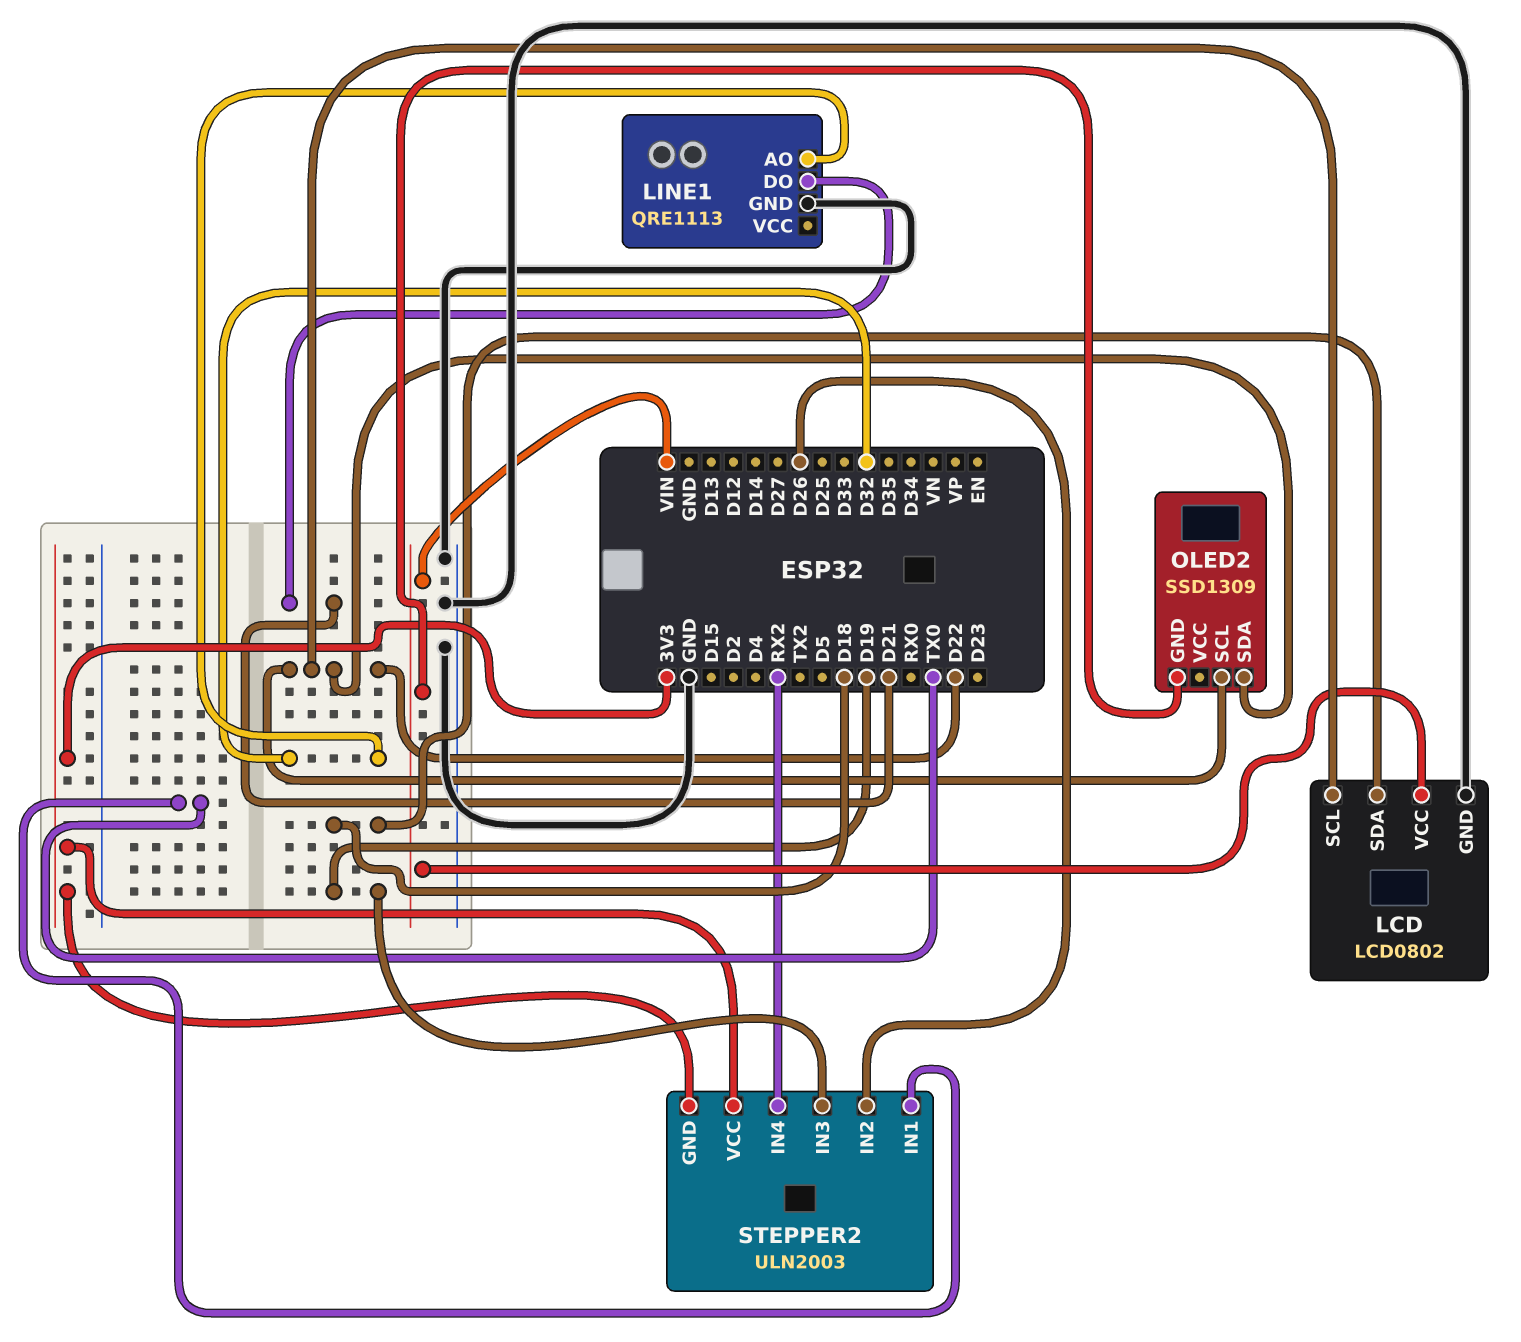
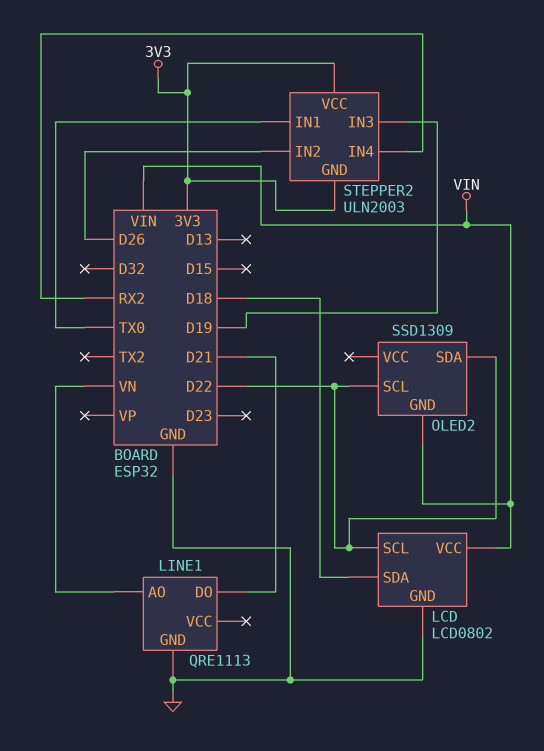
LINE1 pin AO: D32 -> VN

